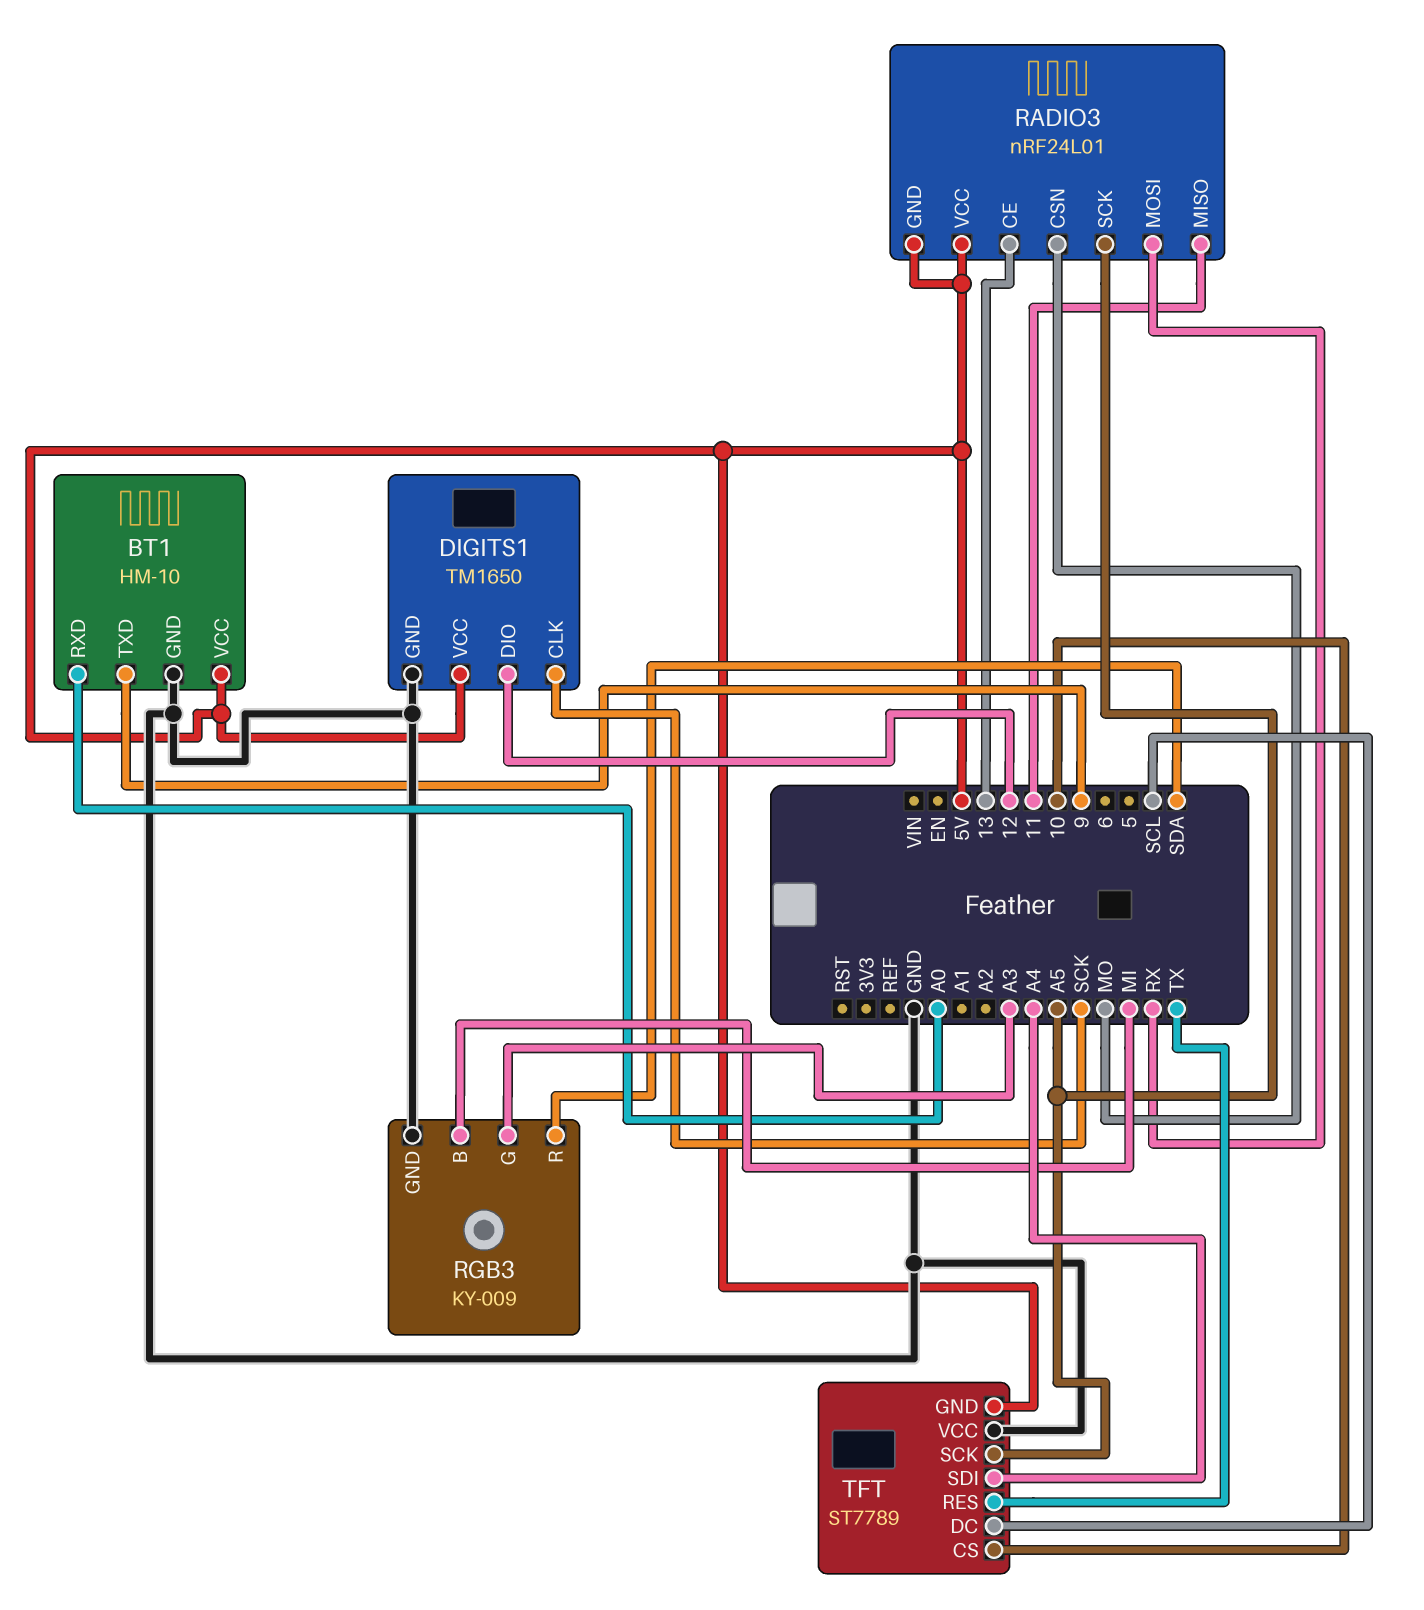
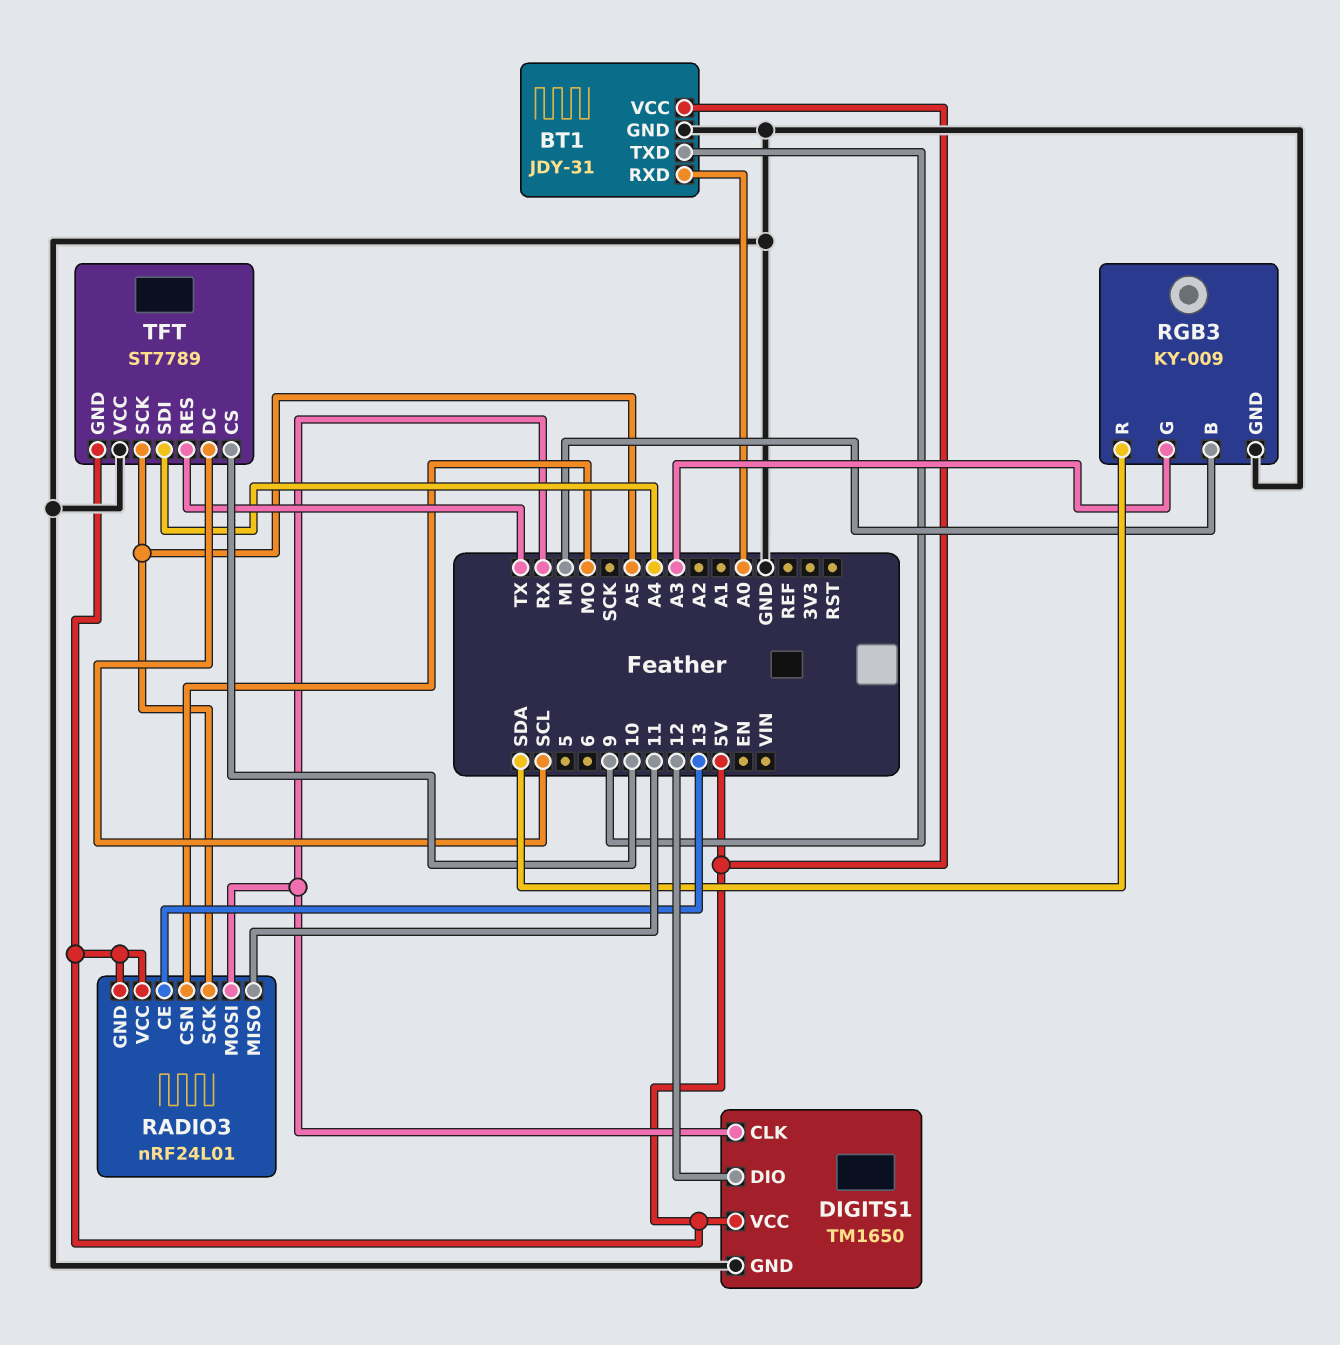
BT1: HM-10 -> JDY-31
DIGITS1 pin CLK: SCK -> RX

